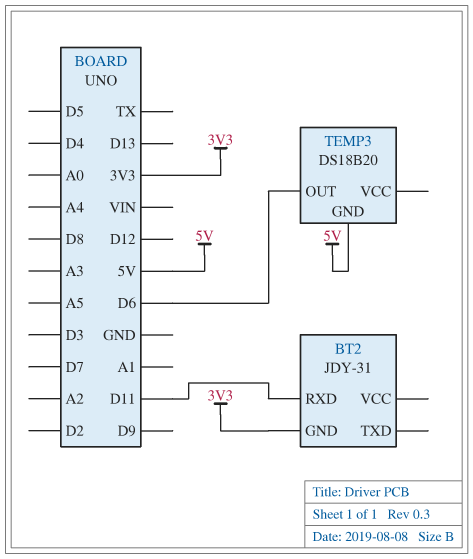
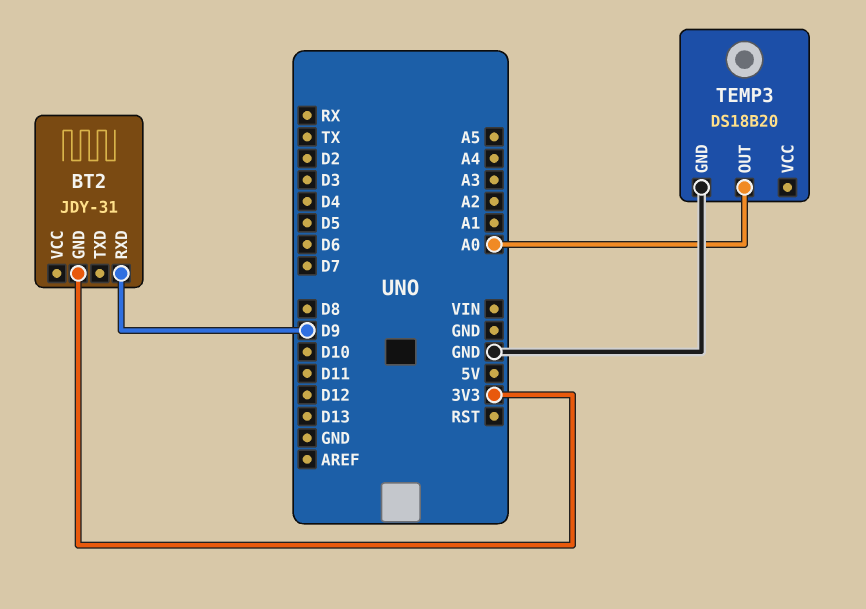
BT2 pin RXD: D11 -> D9
TEMP3 pin GND: 5V -> GND
TEMP3 pin OUT: D6 -> A0

